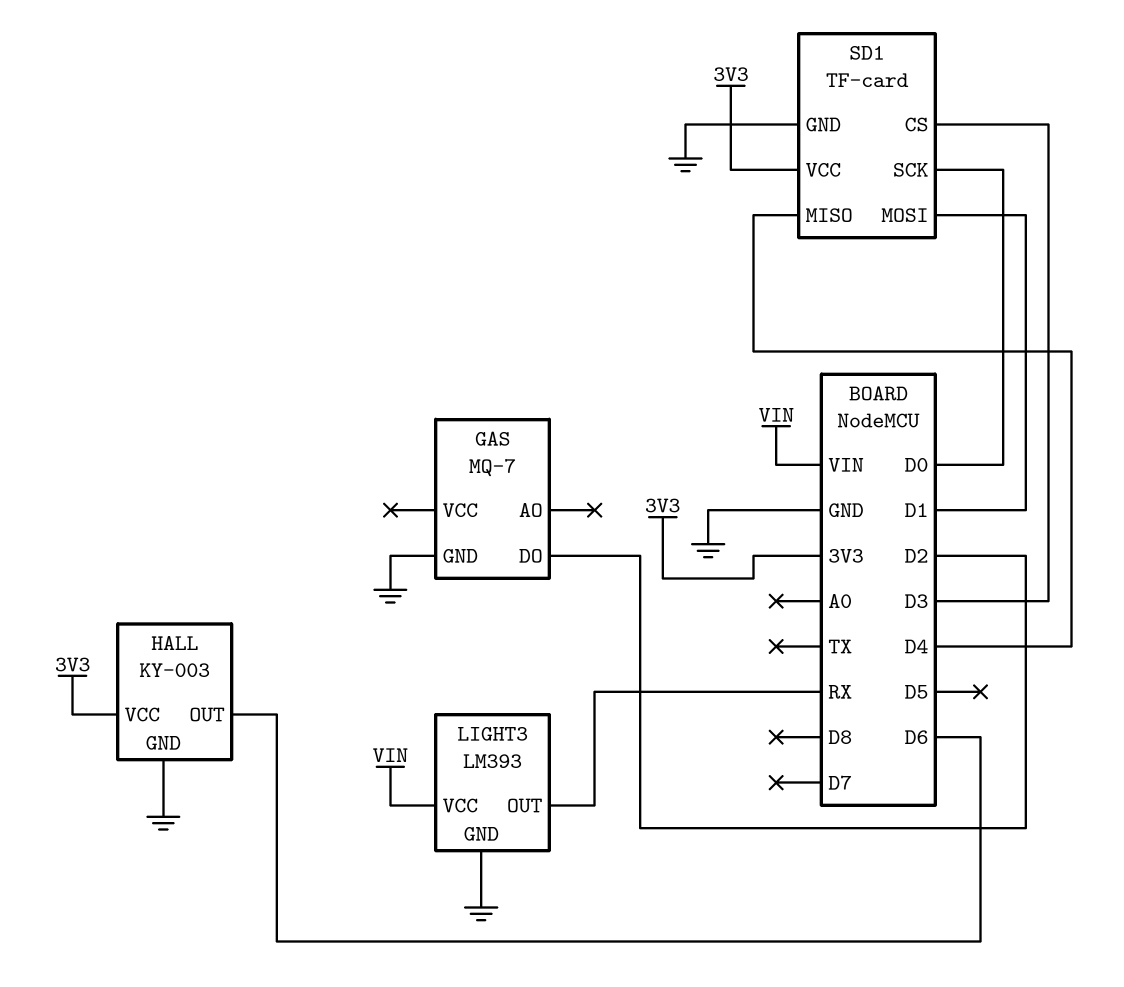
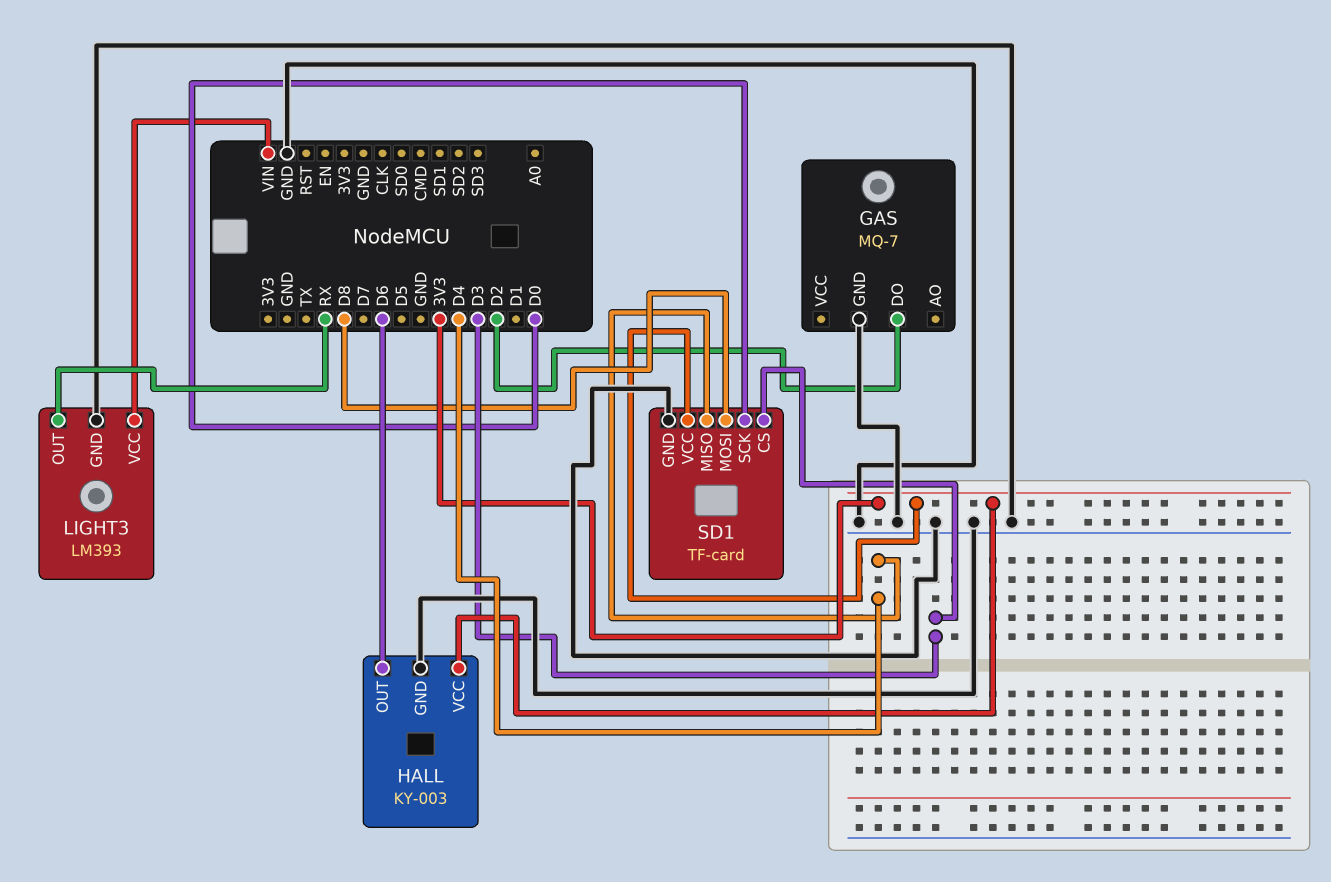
SD1 pin MOSI: D1 -> D8

